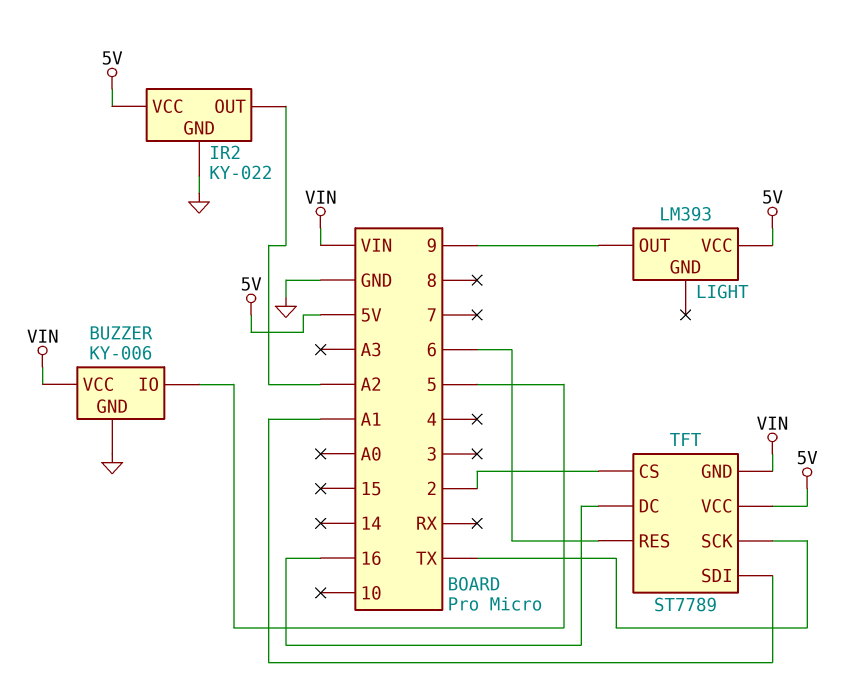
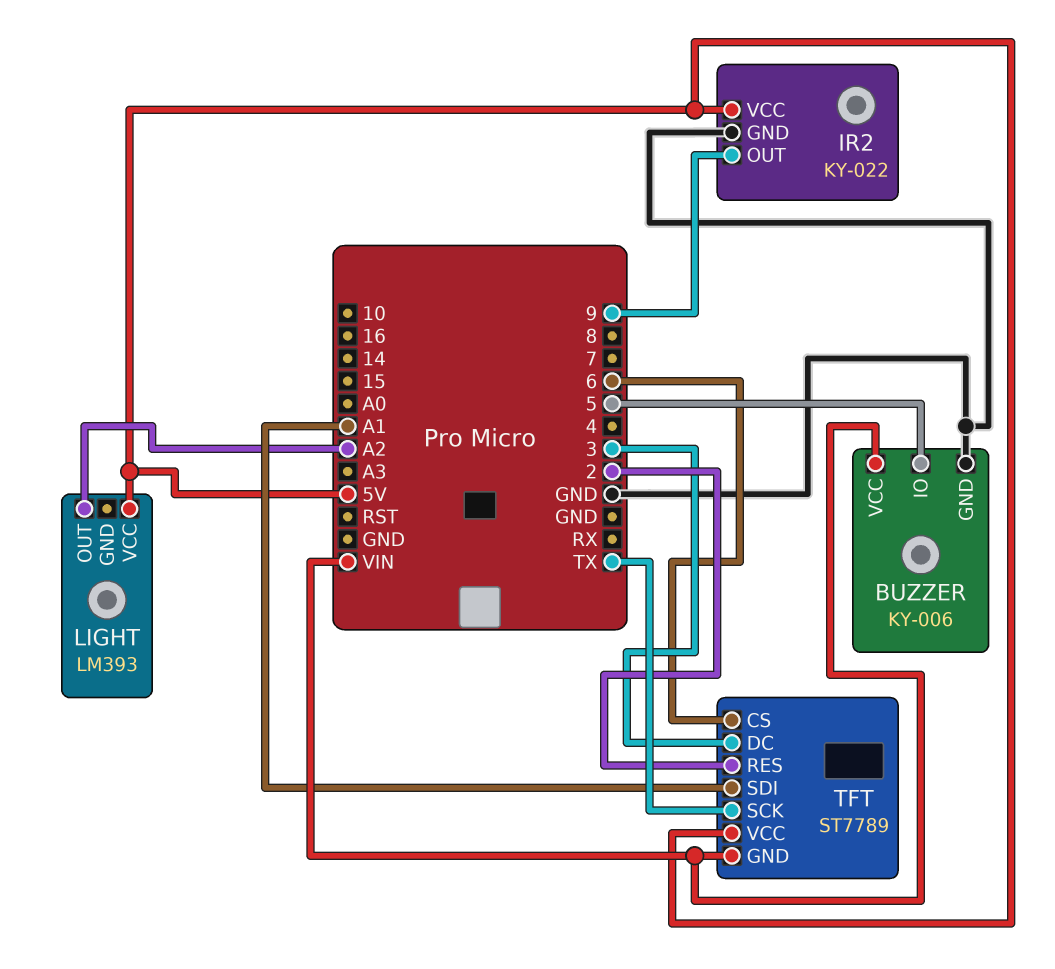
IR2 pin OUT: A2 -> 9
LIGHT pin OUT: 9 -> A2
TFT pin CS: 2 -> 6
TFT pin DC: 16 -> 3
TFT pin RES: 6 -> 2

